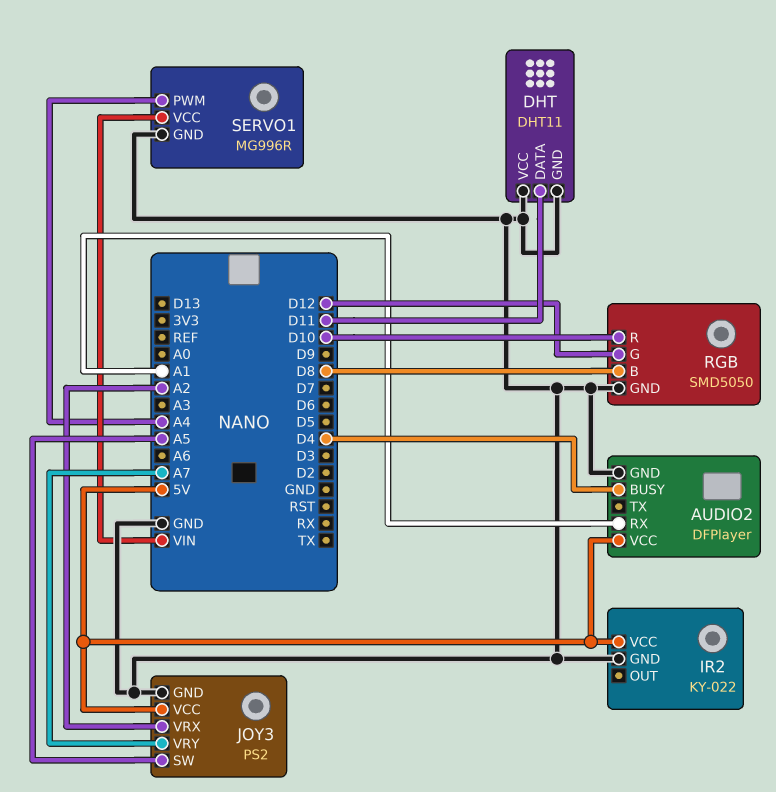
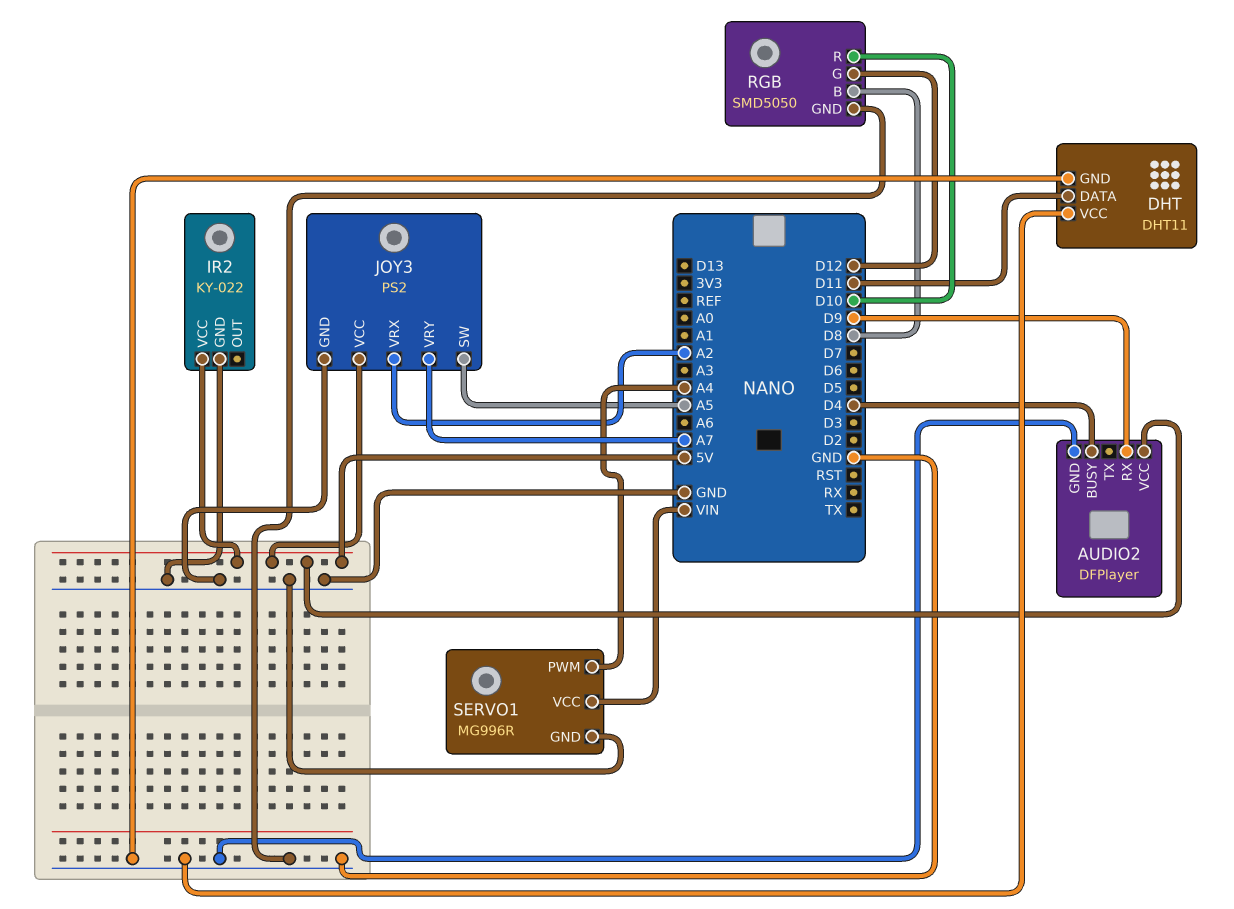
AUDIO2 pin RX: A1 -> D9

